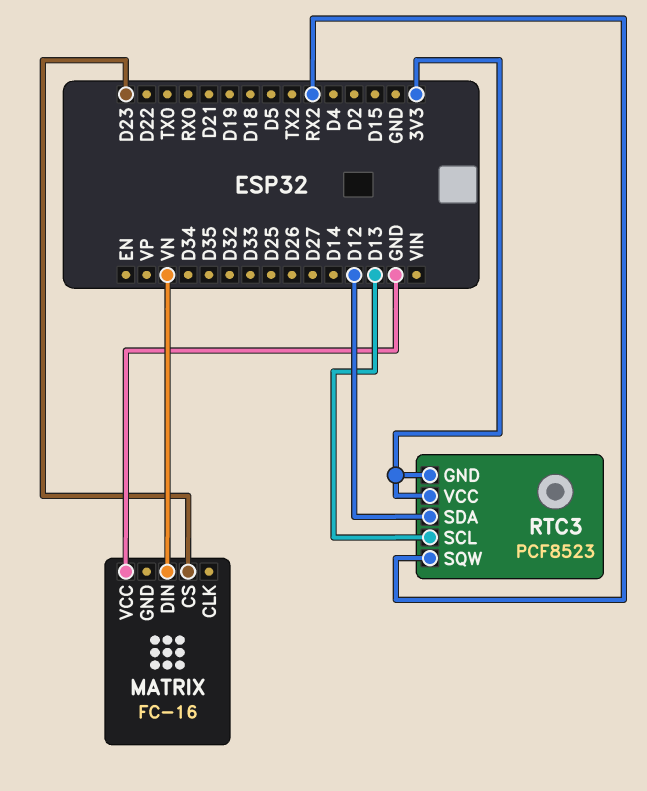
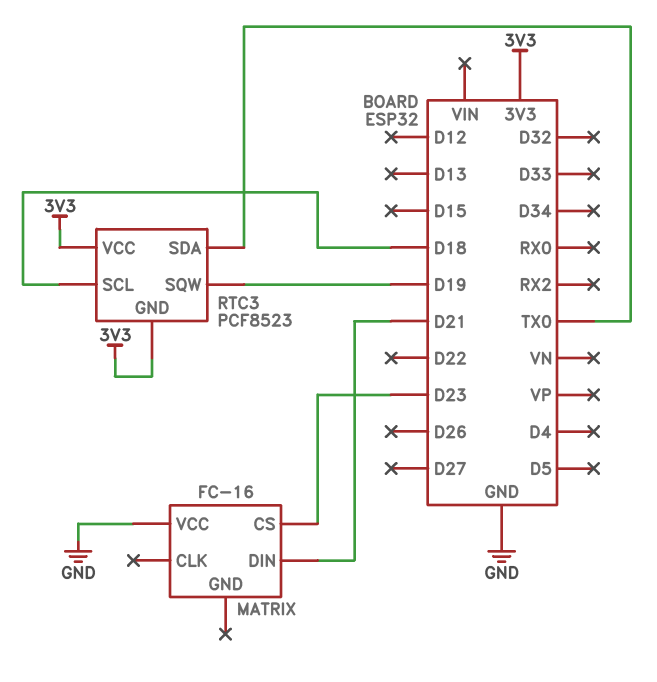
MATRIX pin DIN: VN -> D21
RTC3 pin SCL: D13 -> D18
RTC3 pin SDA: D12 -> TX0
RTC3 pin SQW: RX2 -> D19

